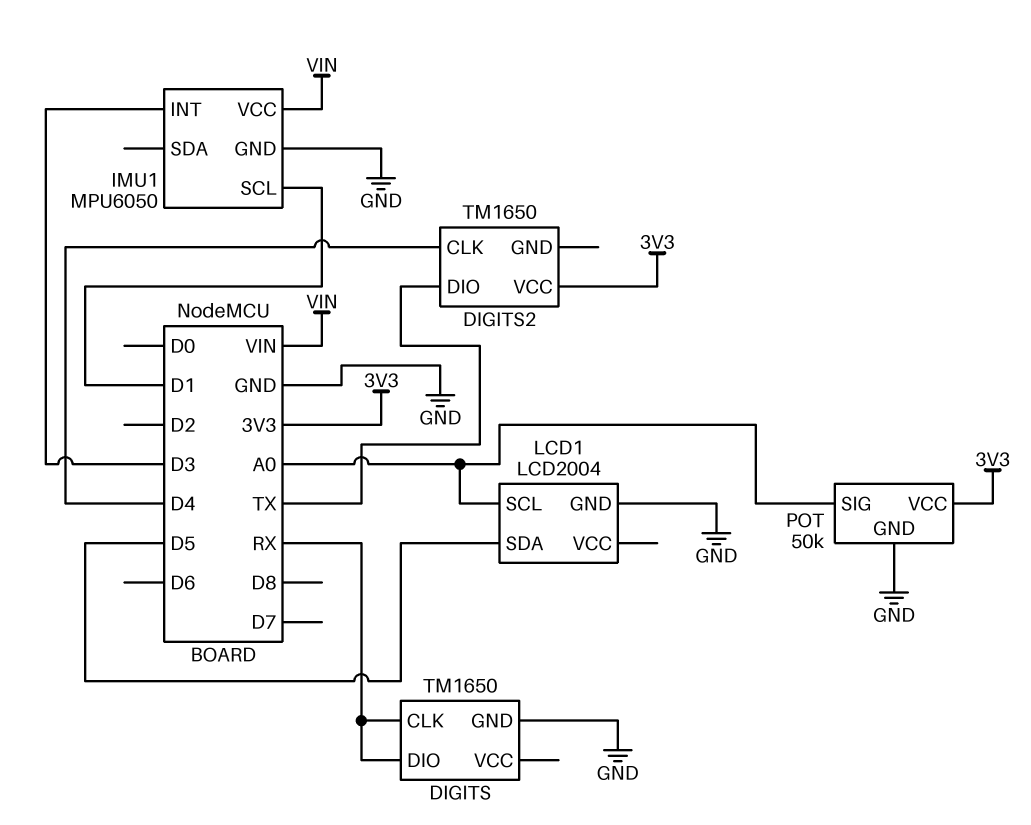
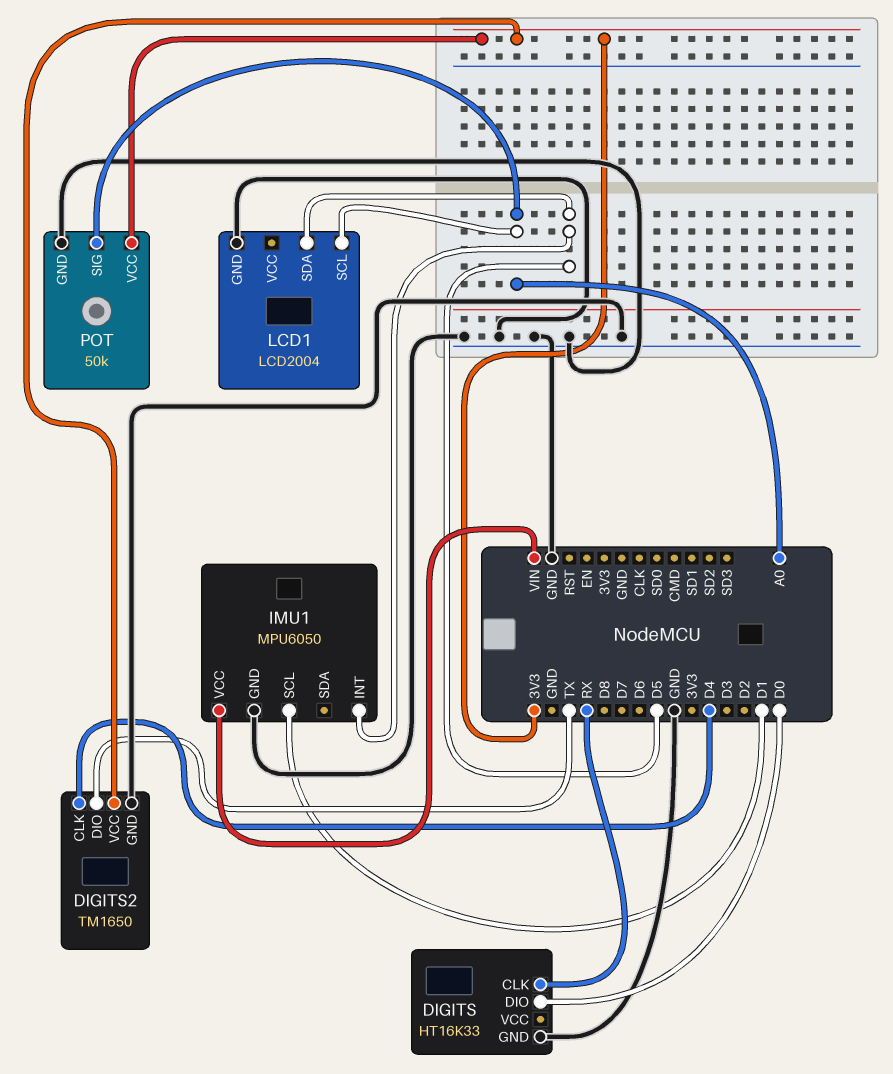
DIGITS: TM1650 -> HT16K33
DIGITS pin DIO: RX -> D0
DIGITS2 pin GND: none -> GND
IMU1 pin INT: D3 -> D5

